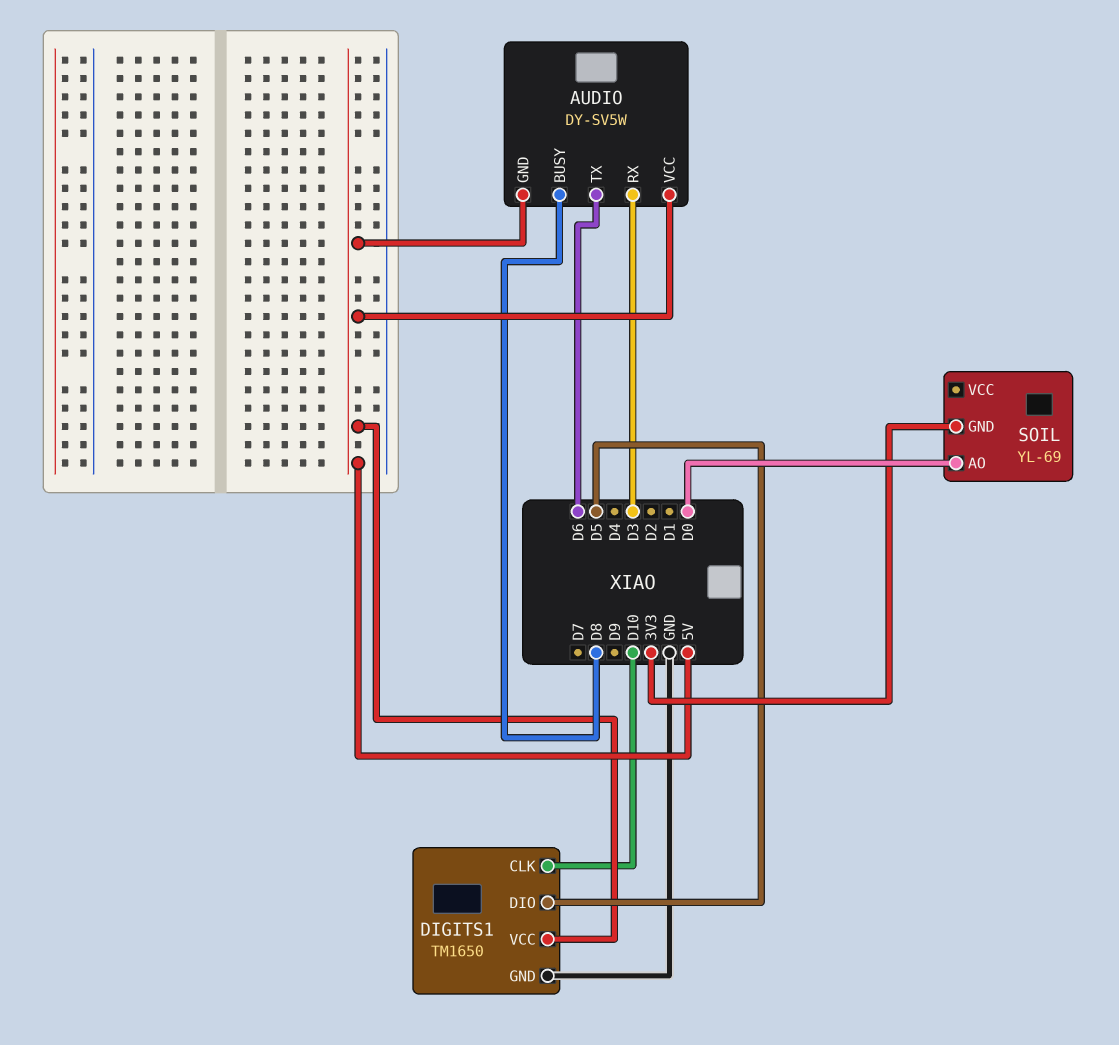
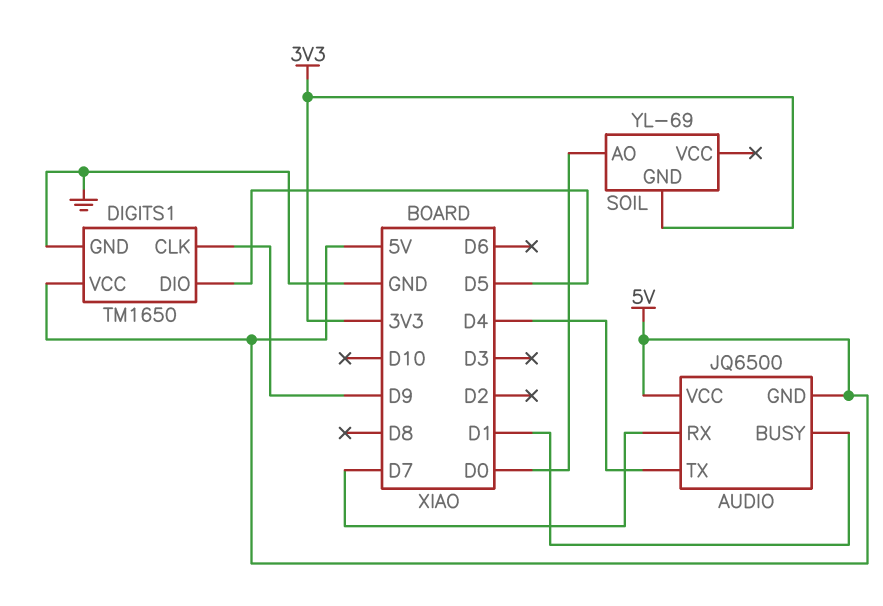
AUDIO: DY-SV5W -> JQ6500
AUDIO pin BUSY: D8 -> D1
AUDIO pin RX: D3 -> D7
AUDIO pin TX: D6 -> D4
DIGITS1 pin CLK: D10 -> D9

